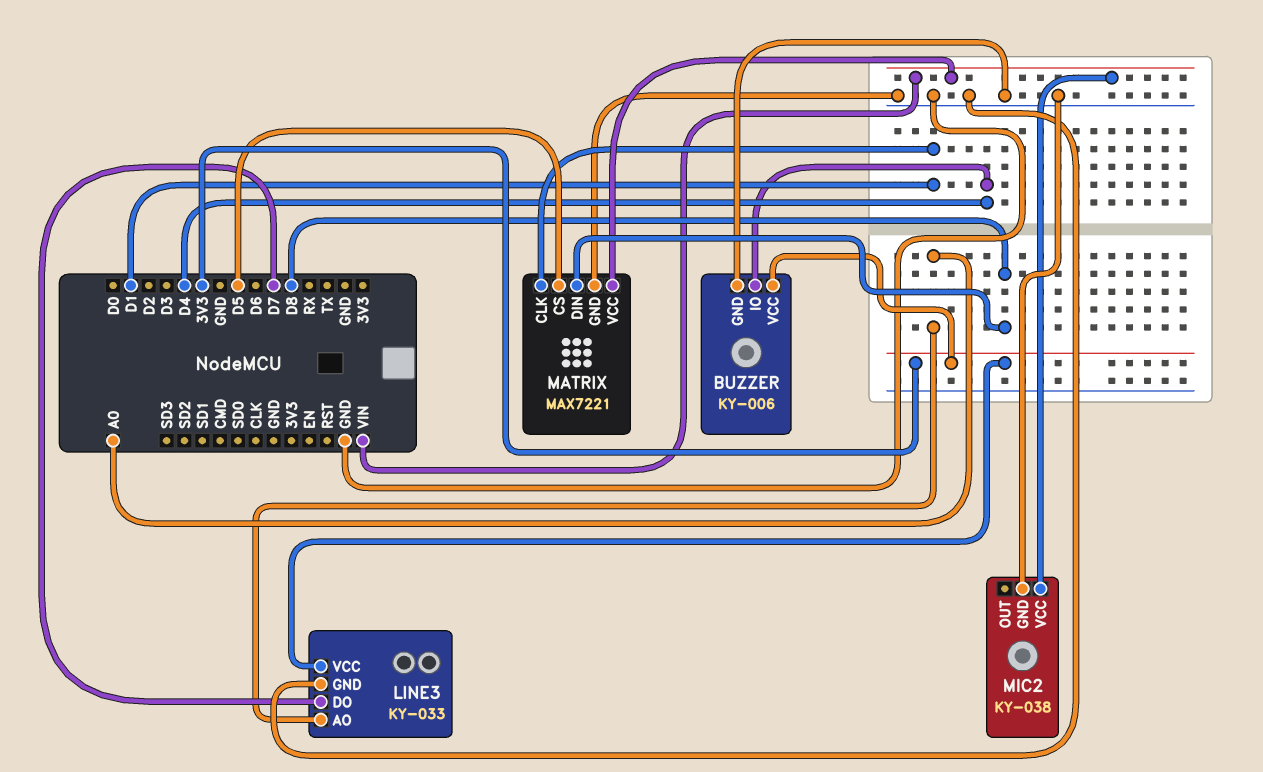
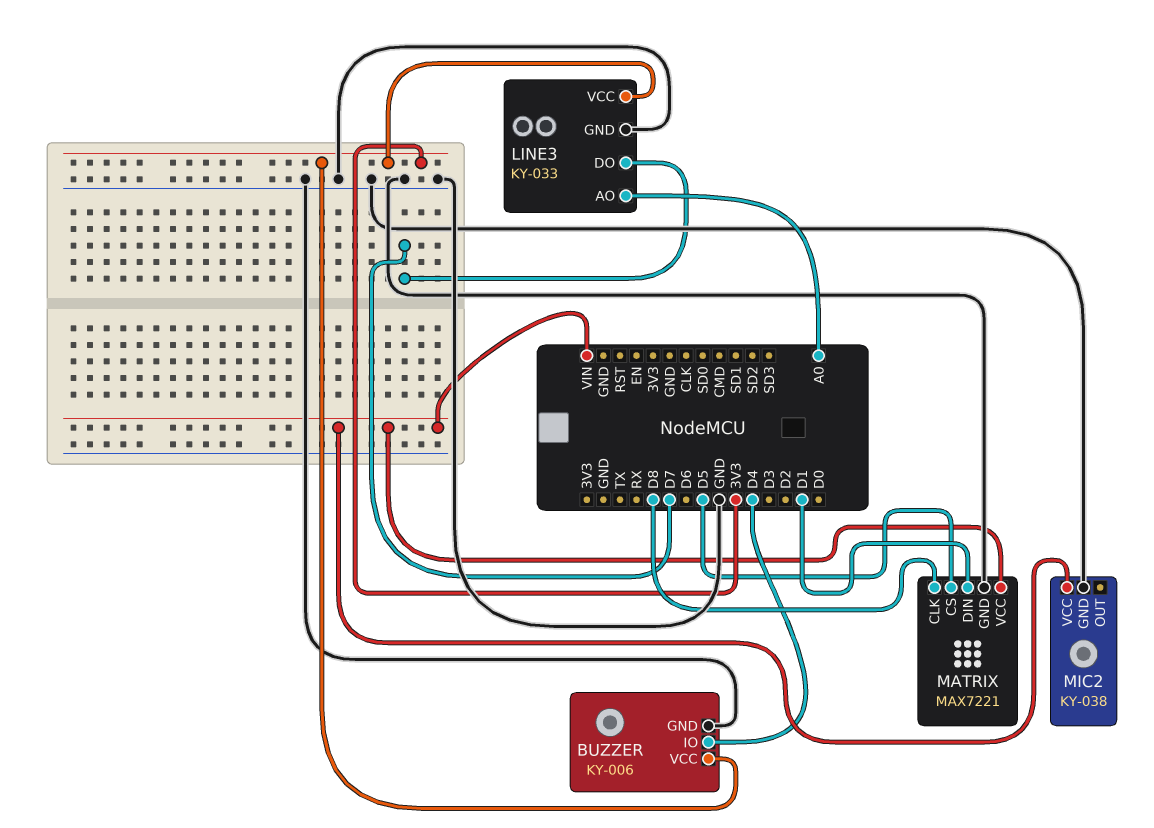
MATRIX pin CLK: D1 -> D8
MATRIX pin DIN: D8 -> D1

